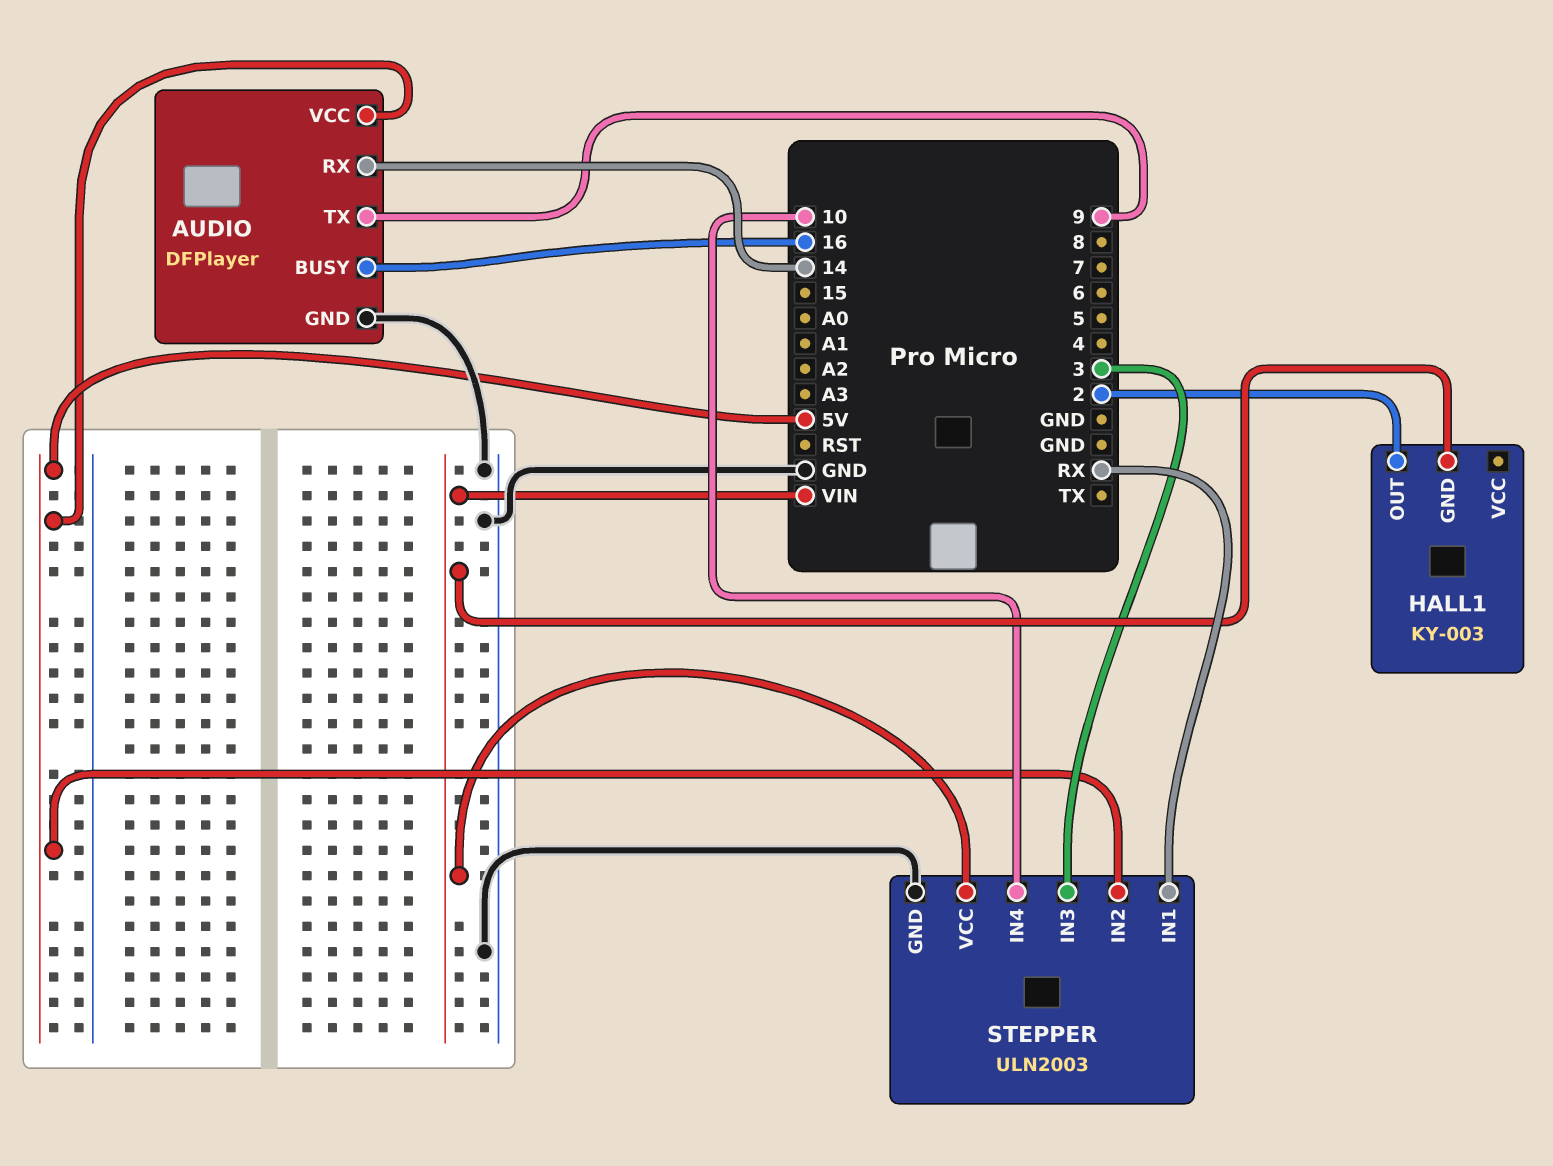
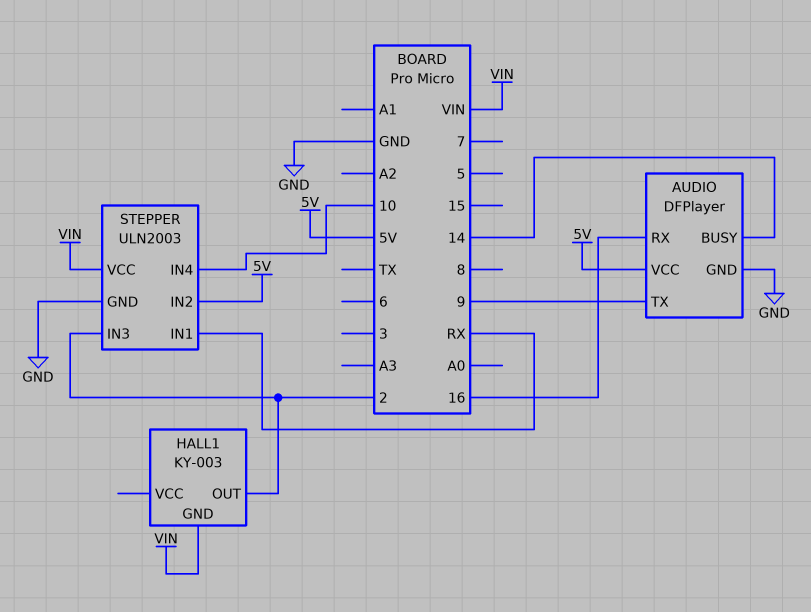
AUDIO pin BUSY: 16 -> 14
AUDIO pin RX: 14 -> 16
STEPPER pin IN3: 3 -> 2

